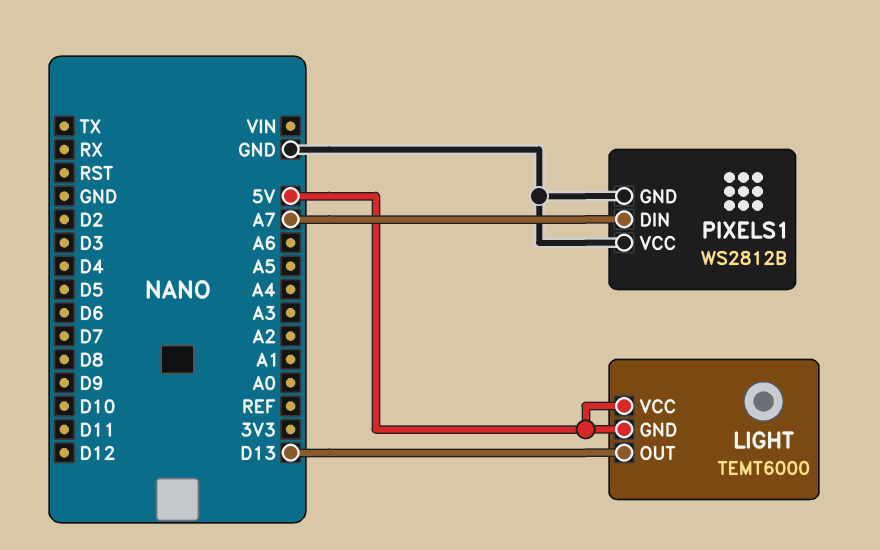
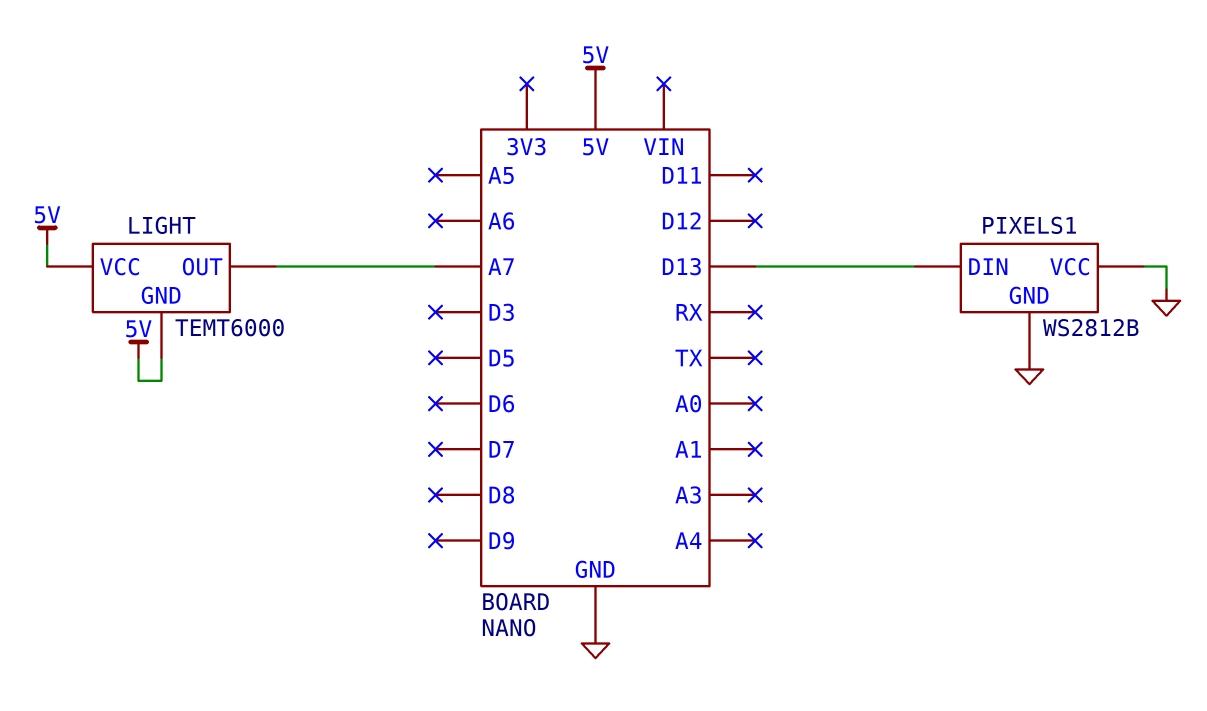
LIGHT pin OUT: D13 -> A7
PIXELS1 pin DIN: A7 -> D13

